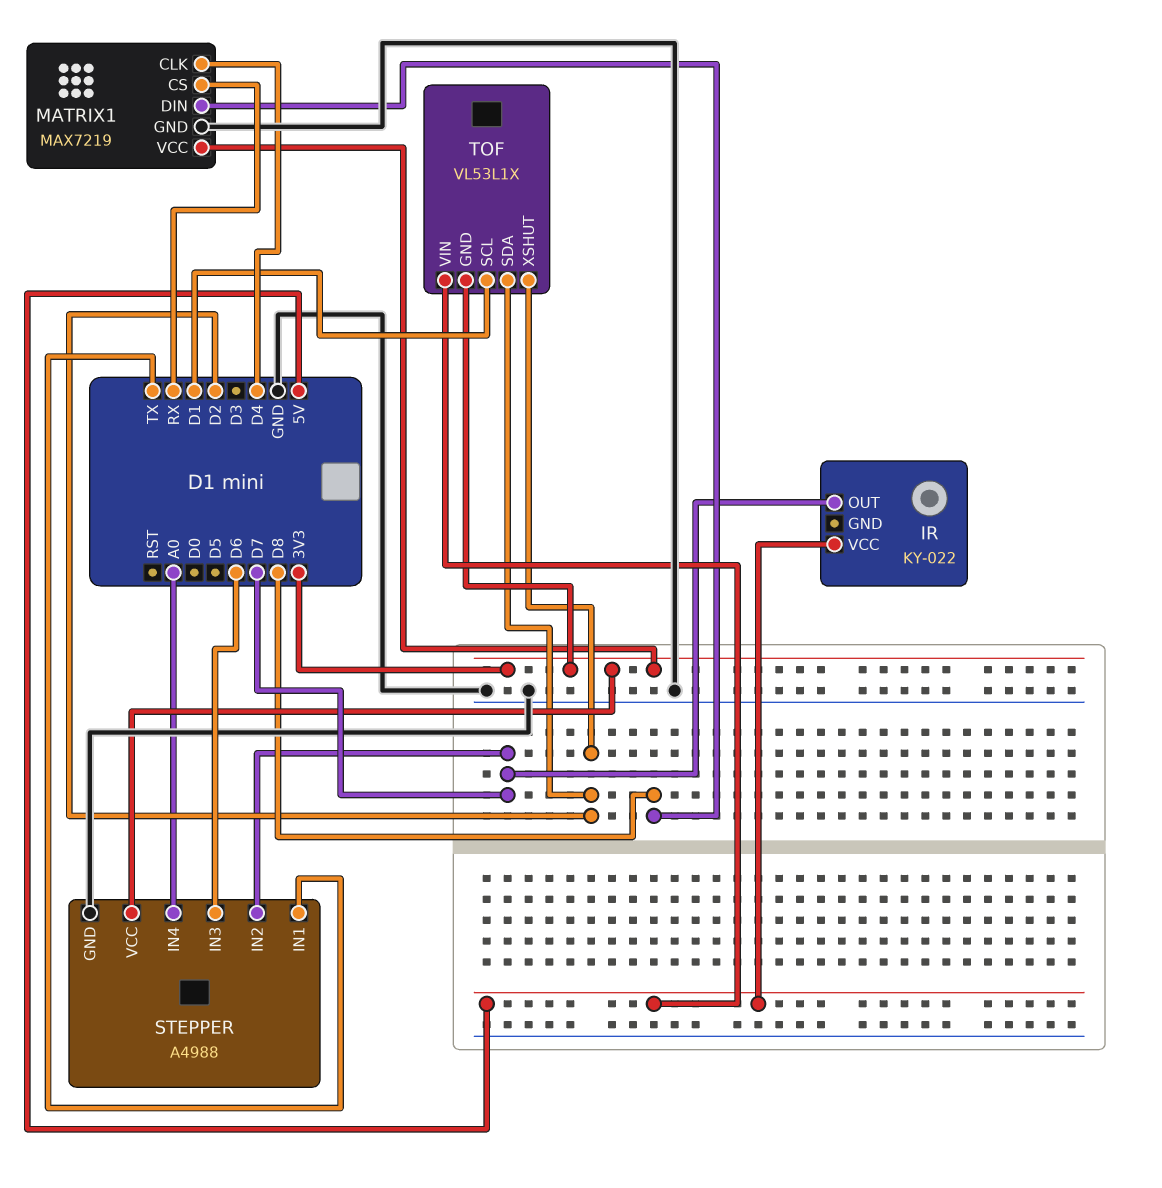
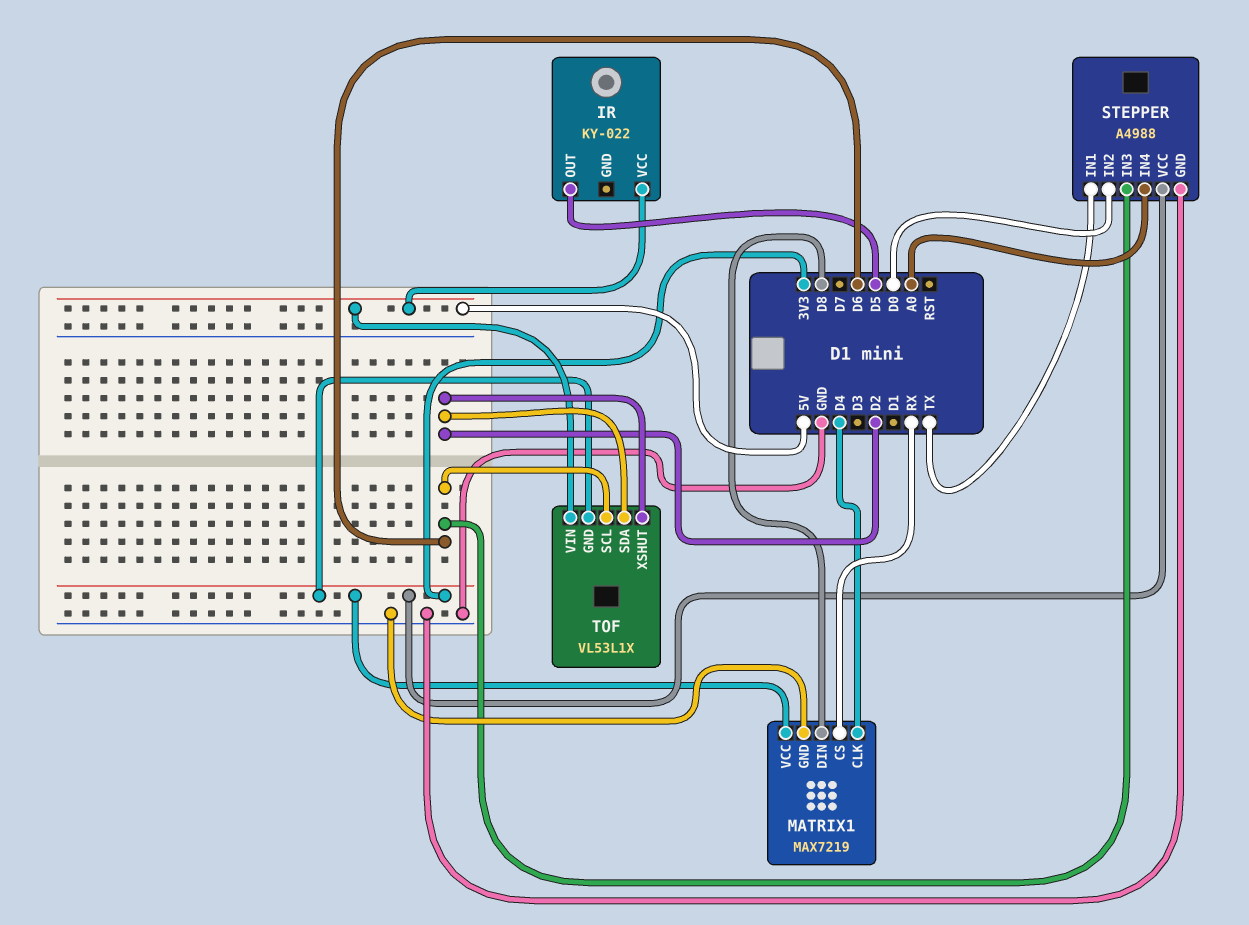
IR pin OUT: D7 -> D5
STEPPER pin IN2: D7 -> D0
TOF pin SCL: D1 -> D6

